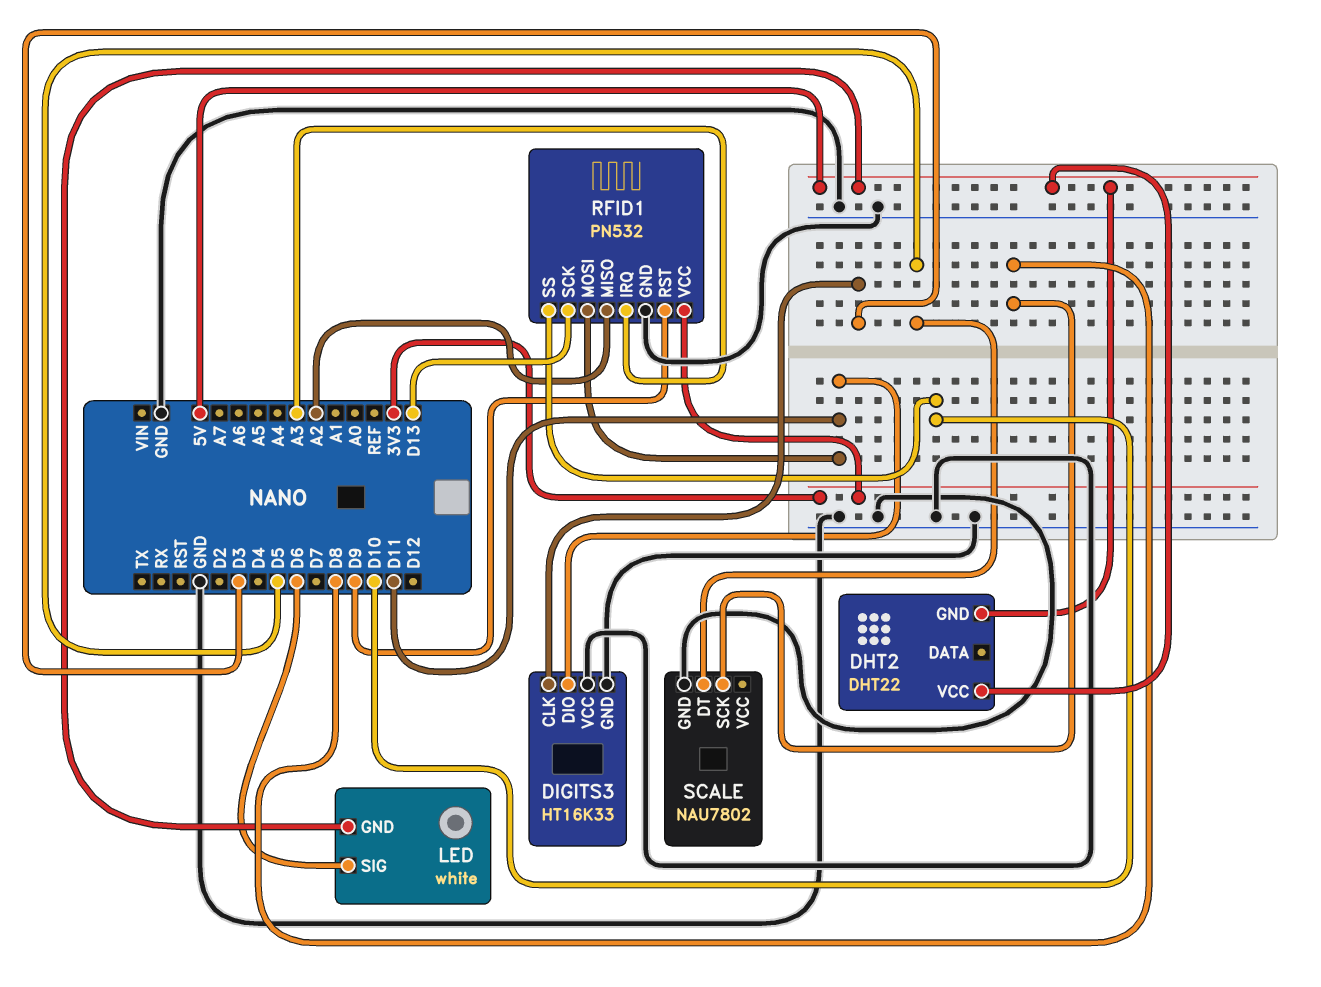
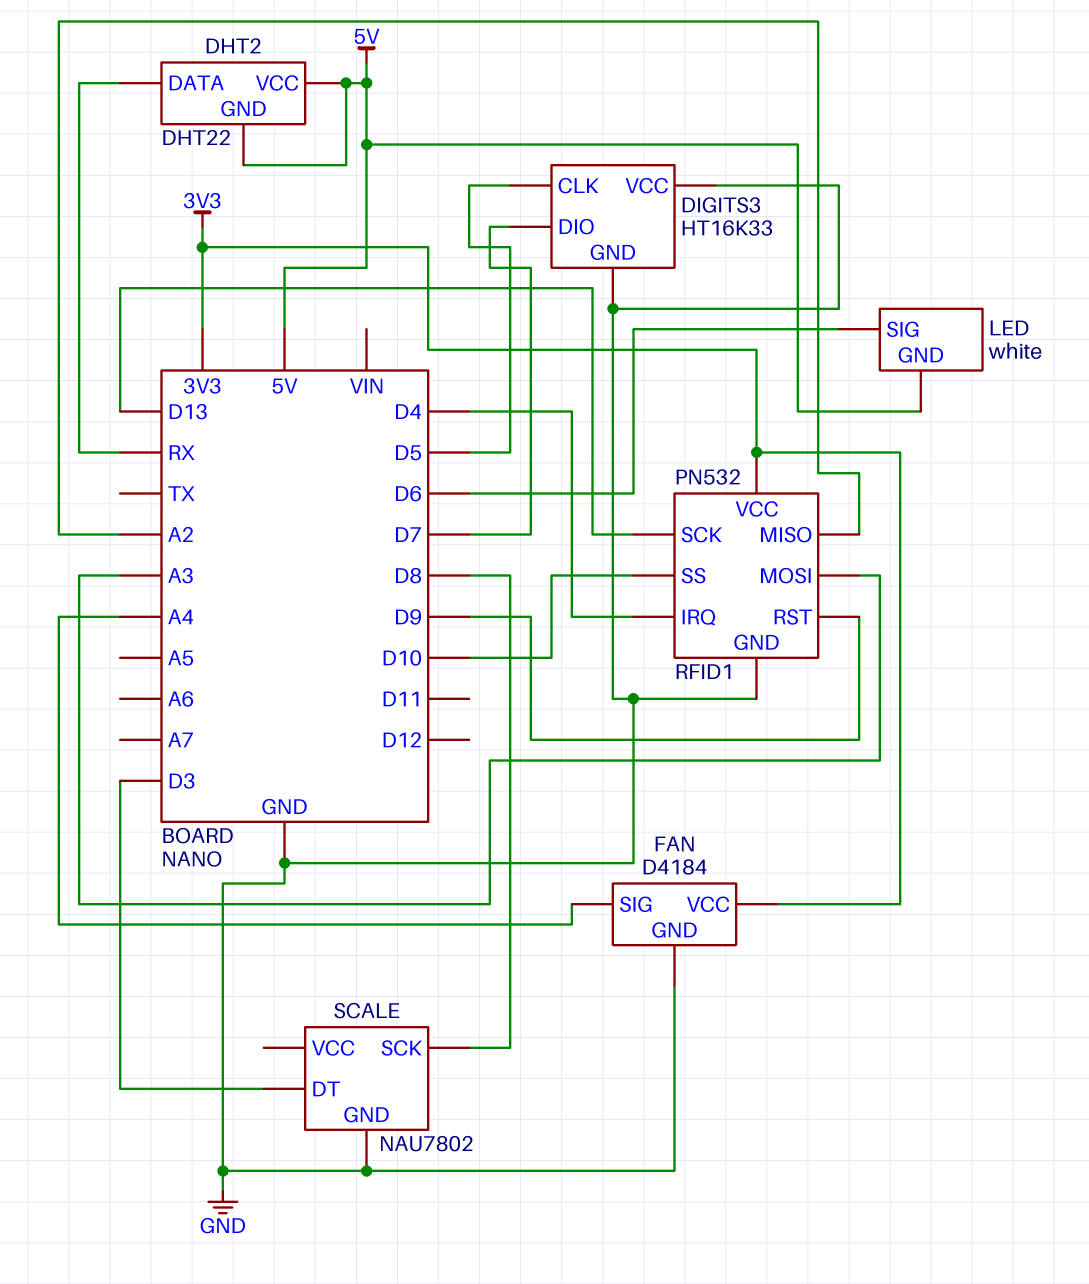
DHT2 pin DATA: none -> RX
DIGITS3 pin CLK: D3 -> D5
DIGITS3 pin DIO: D11 -> D7
FAN: none -> D4184
FAN pin GND: none -> GND
FAN pin SIG: none -> A4
FAN pin VCC: none -> 3V3
RFID1 pin IRQ: A3 -> D4
RFID1 pin MOSI: D11 -> A3
SCALE pin DT: D5 -> D3

